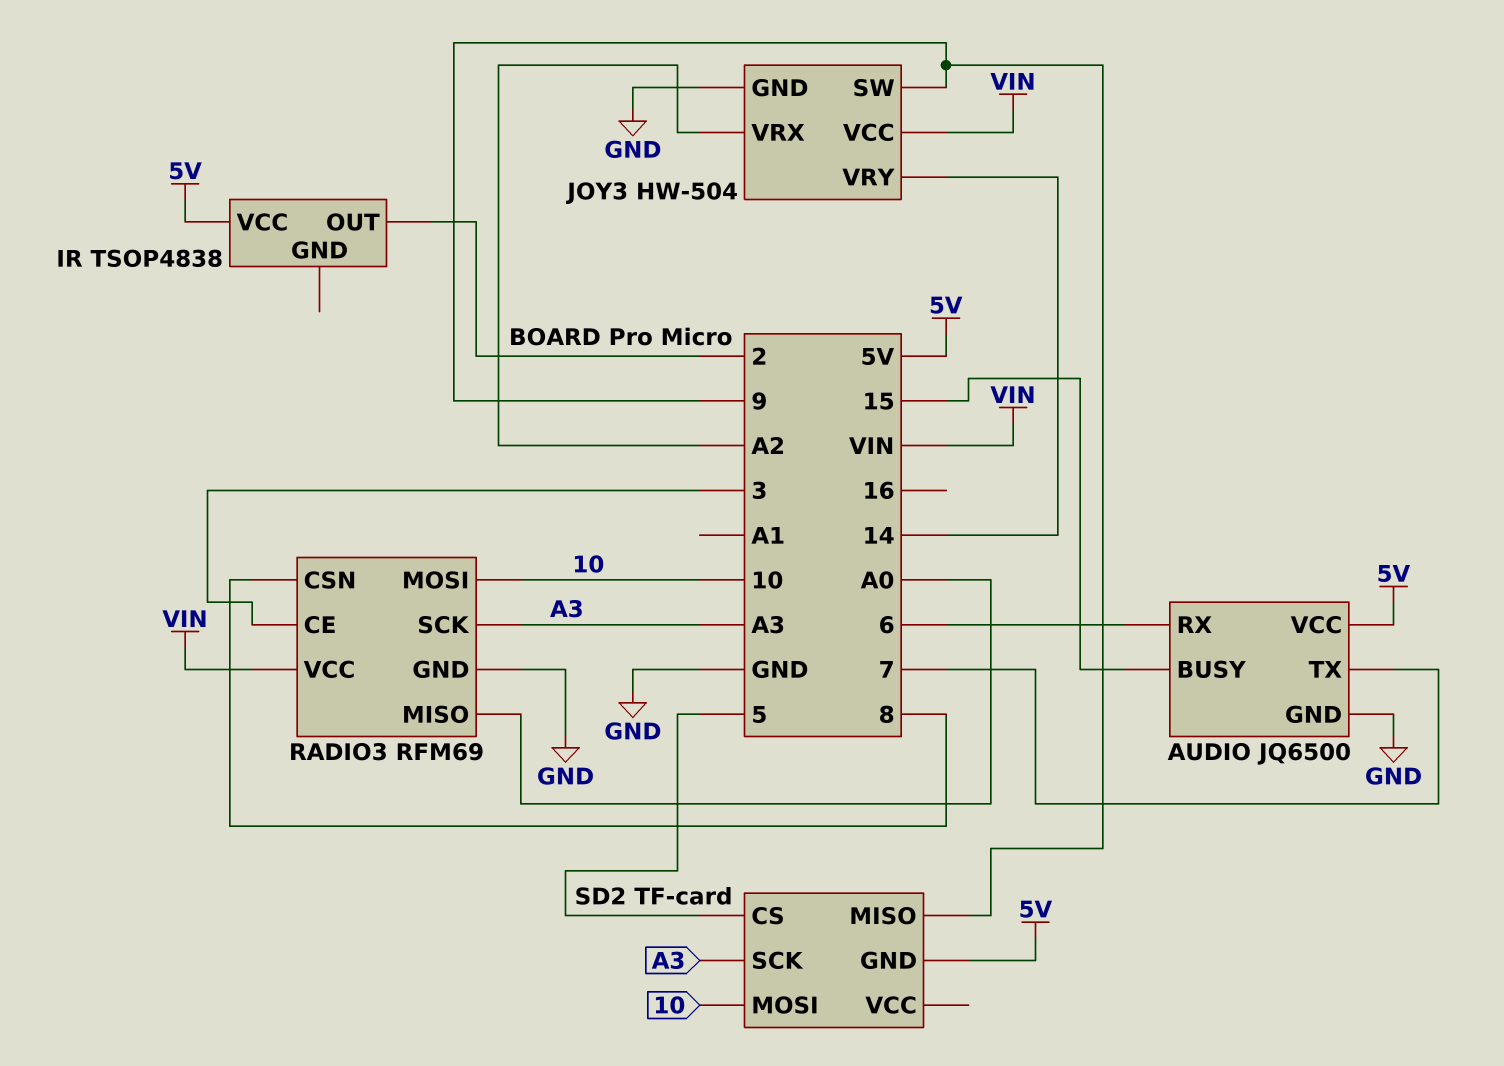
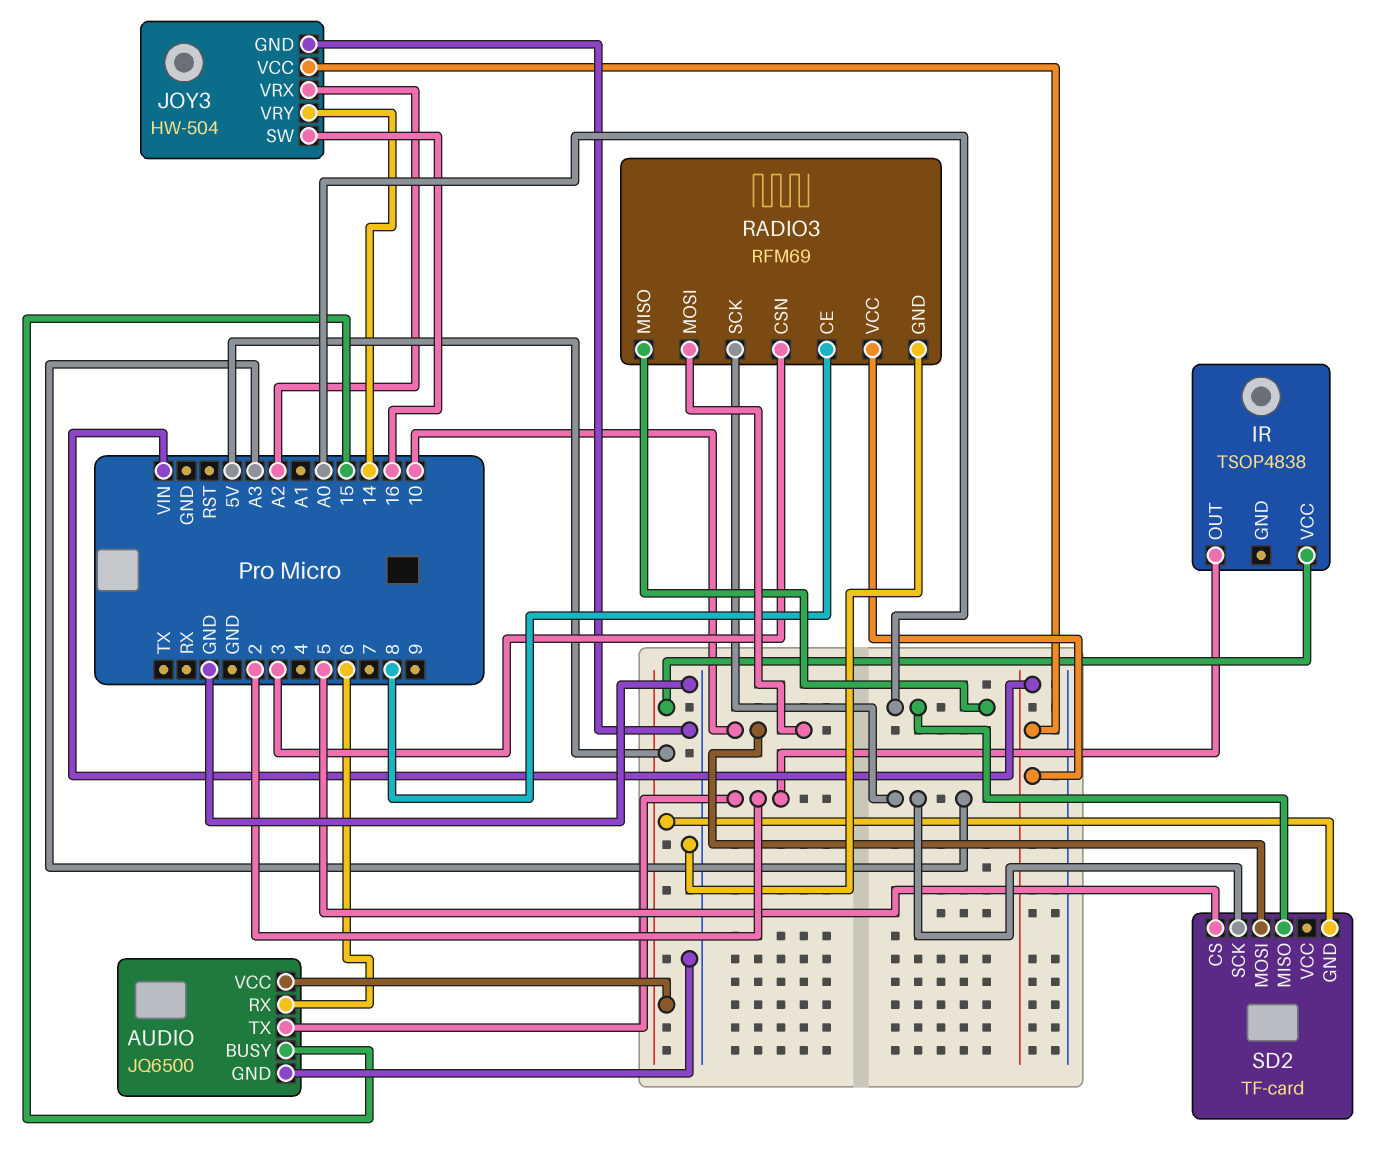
AUDIO pin TX: 7 -> 2
JOY3 pin SW: 9 -> 16
RADIO3 pin CE: 3 -> 8
RADIO3 pin CSN: 8 -> 3
SD2 pin MISO: 9 -> A0

